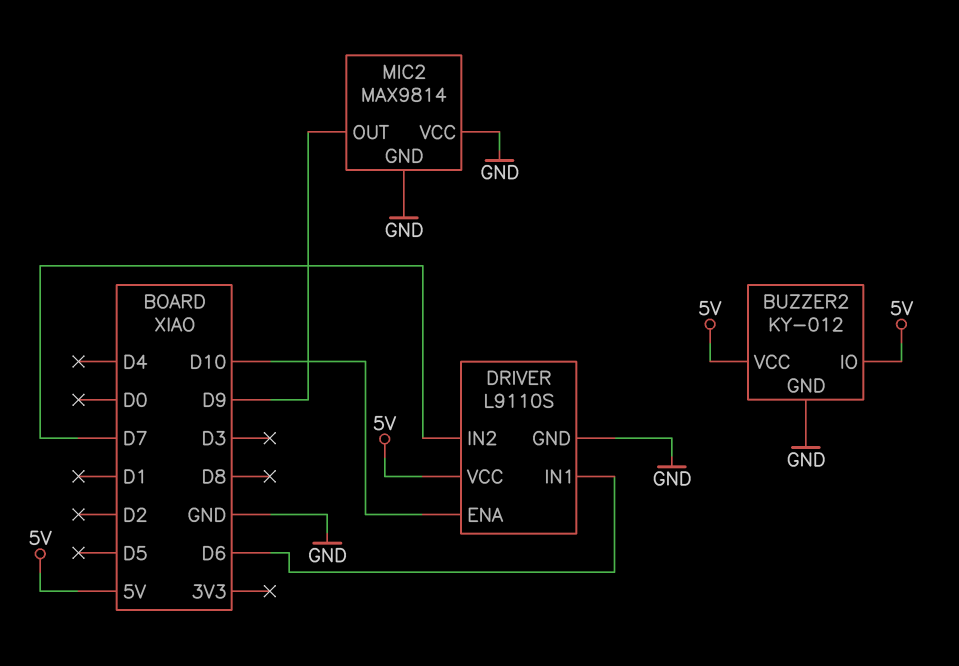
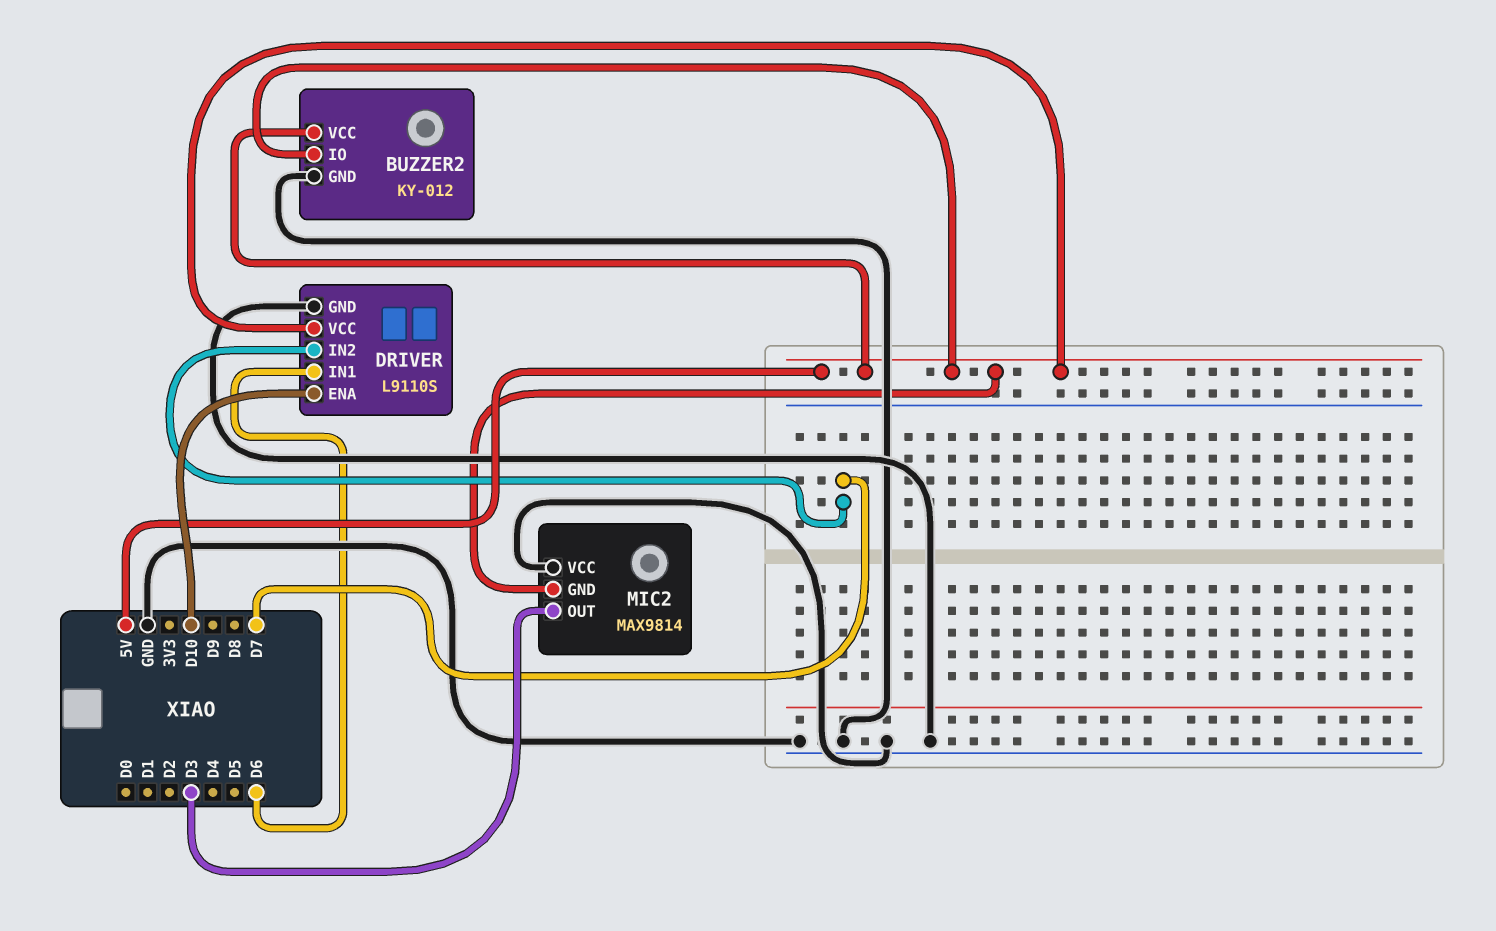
MIC2 pin GND: GND -> 5V
MIC2 pin OUT: D9 -> D3

